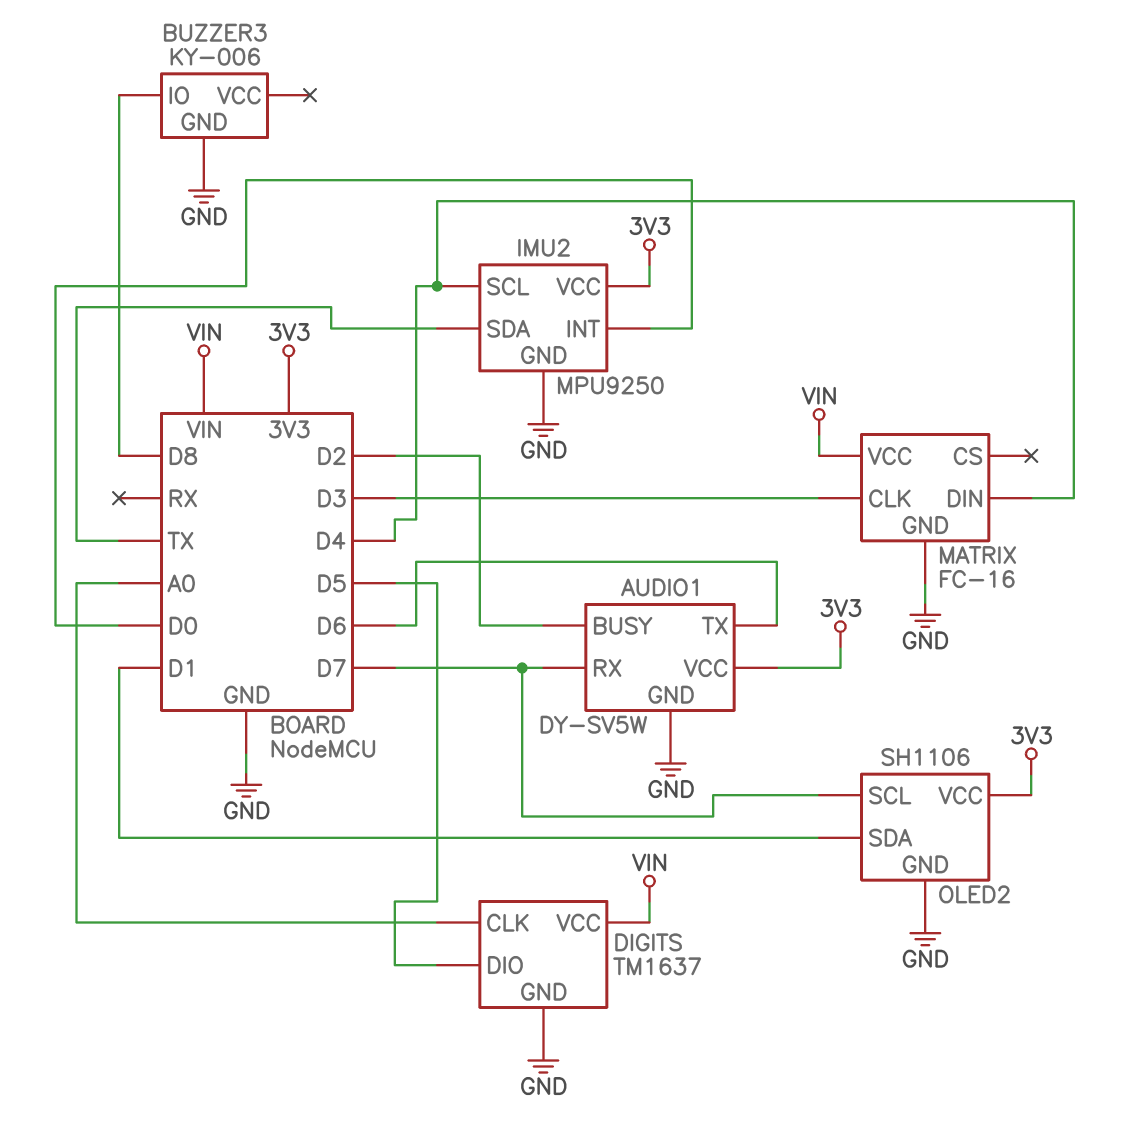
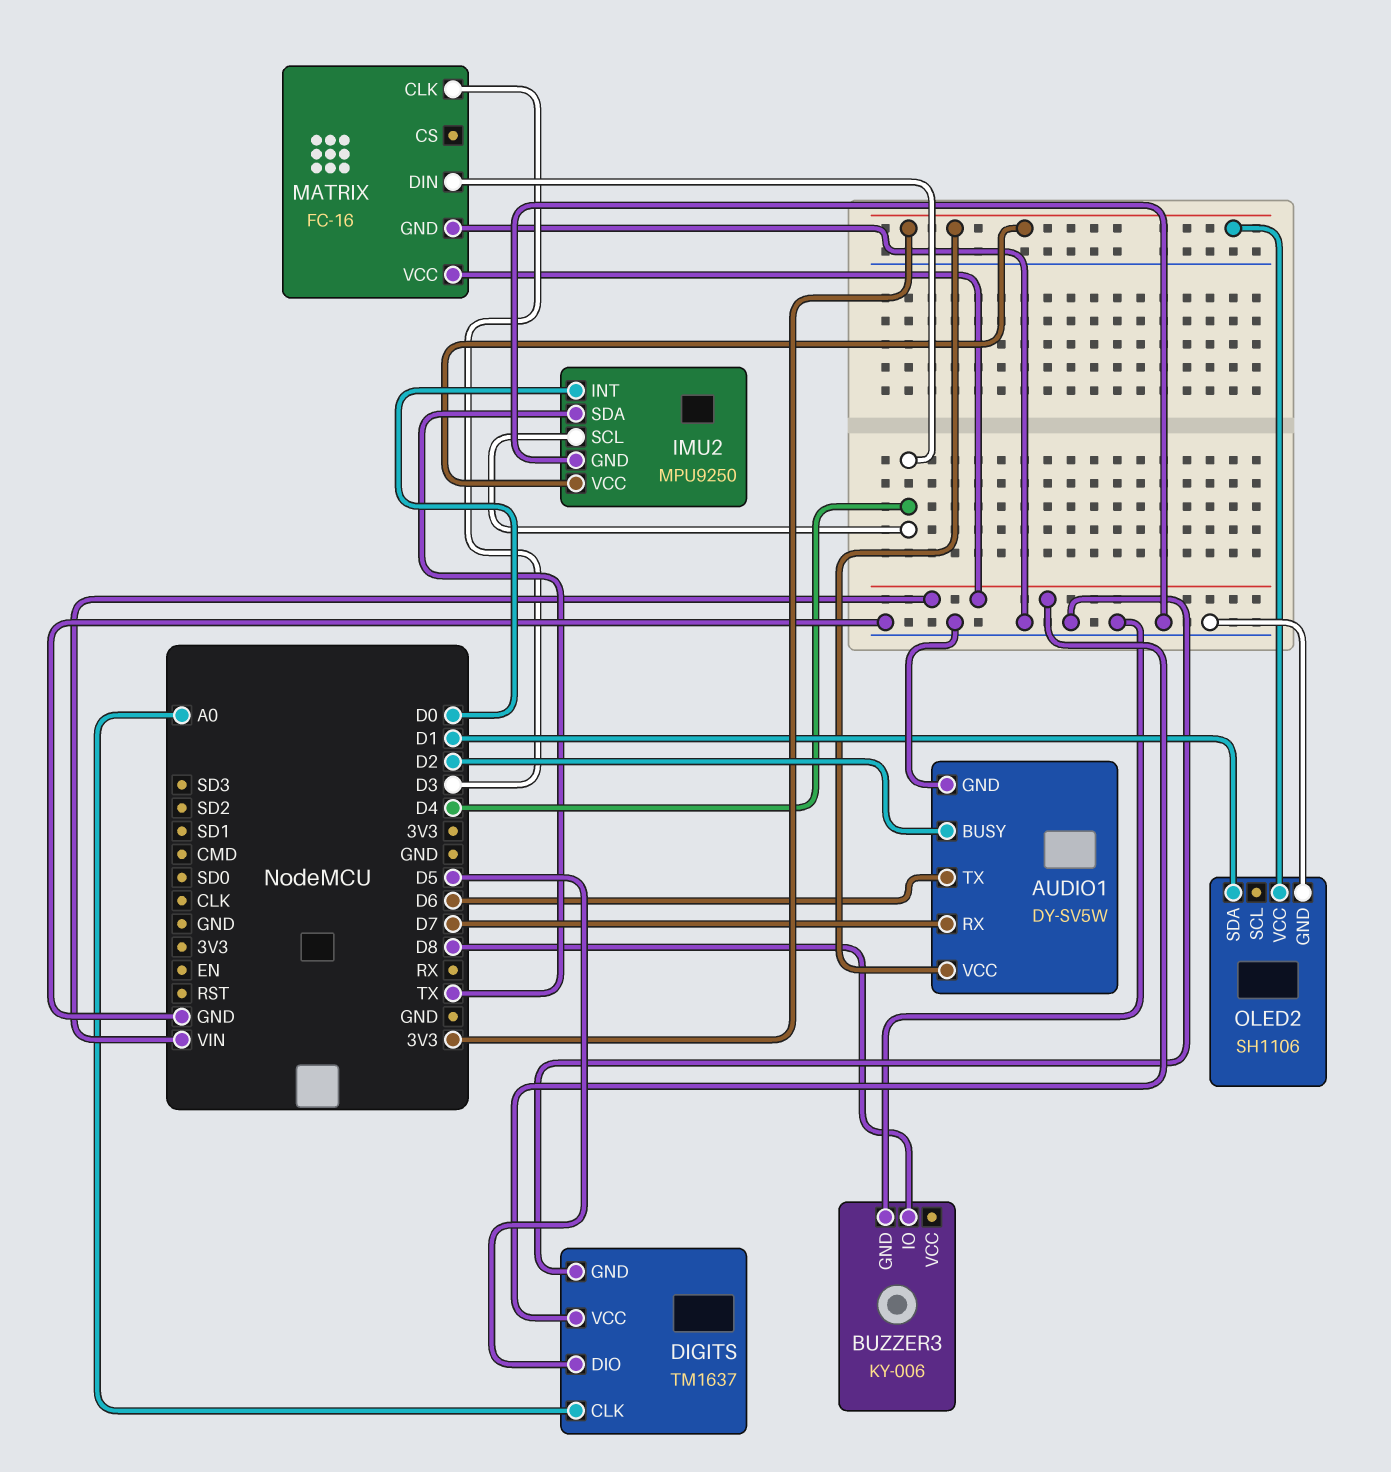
OLED2 pin SCL: D7 -> none

